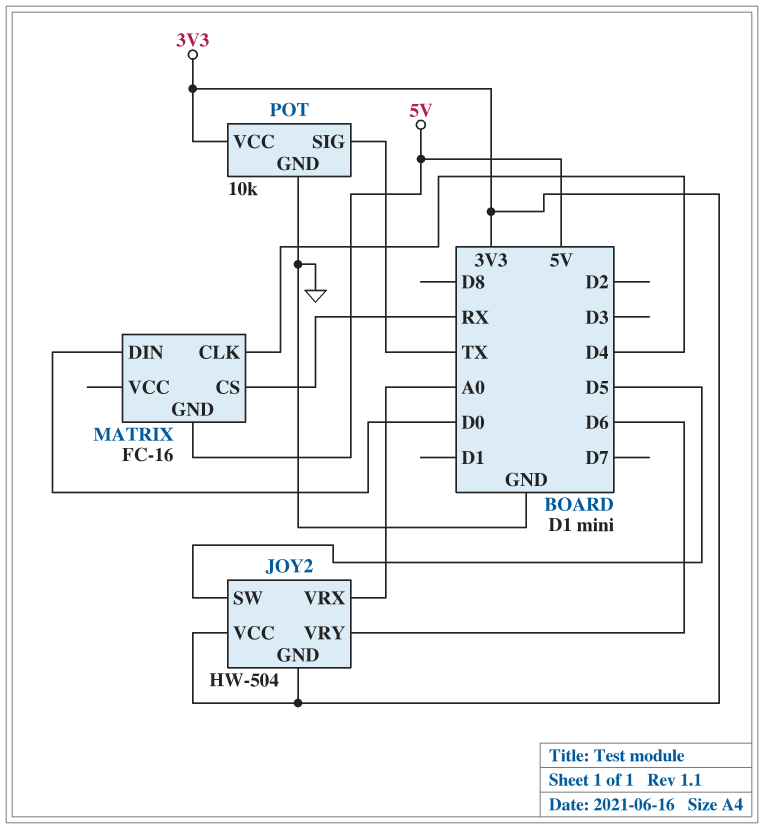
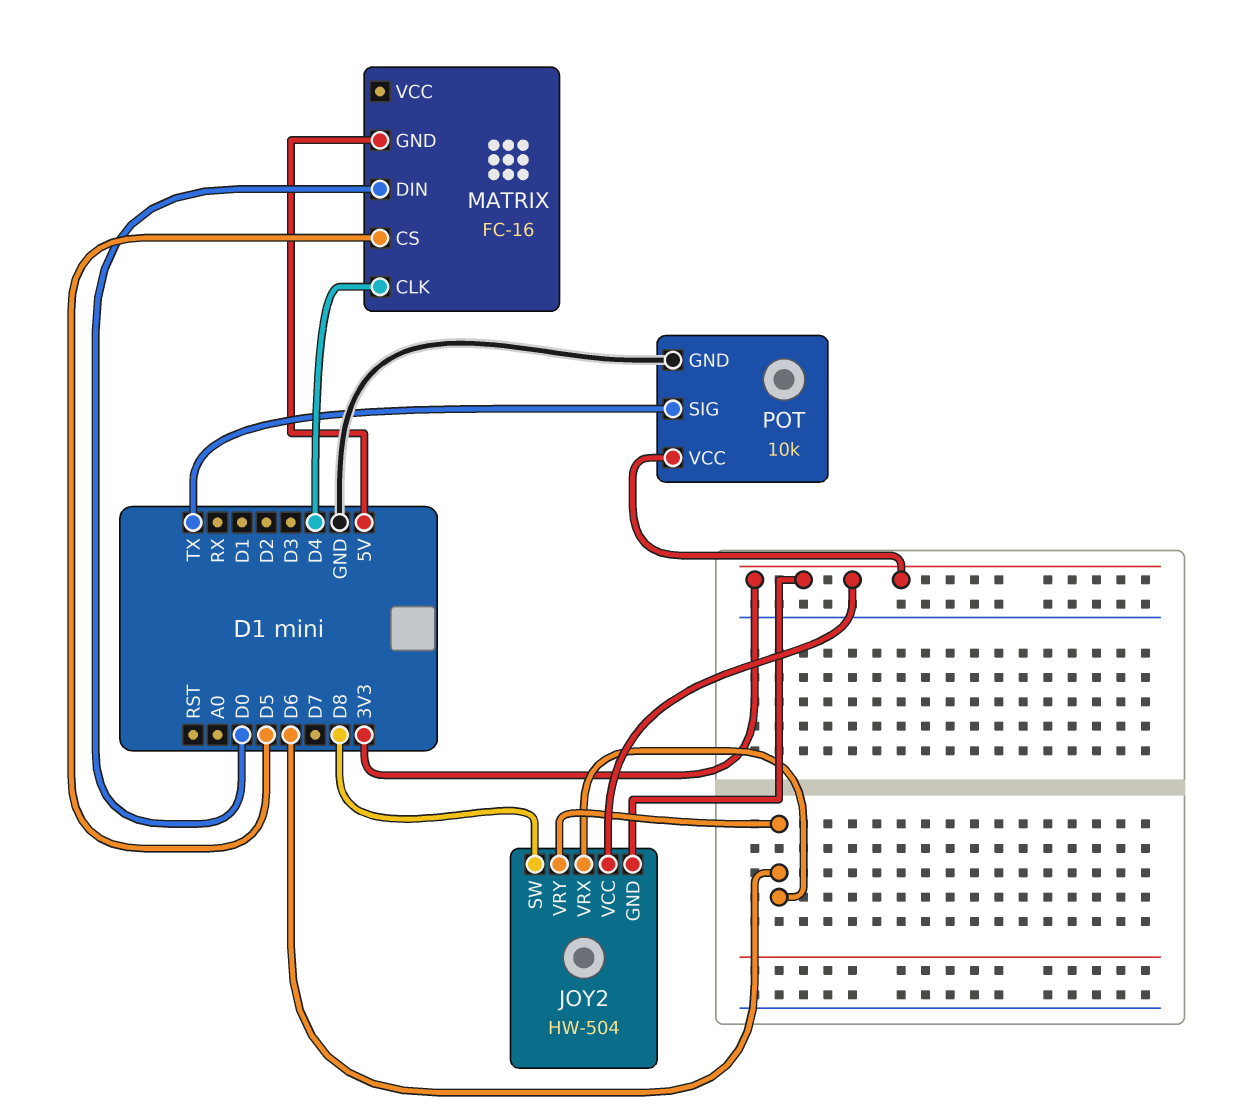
JOY2 pin SW: D5 -> D8
JOY2 pin VRX: A0 -> D6
MATRIX pin CS: RX -> D5

